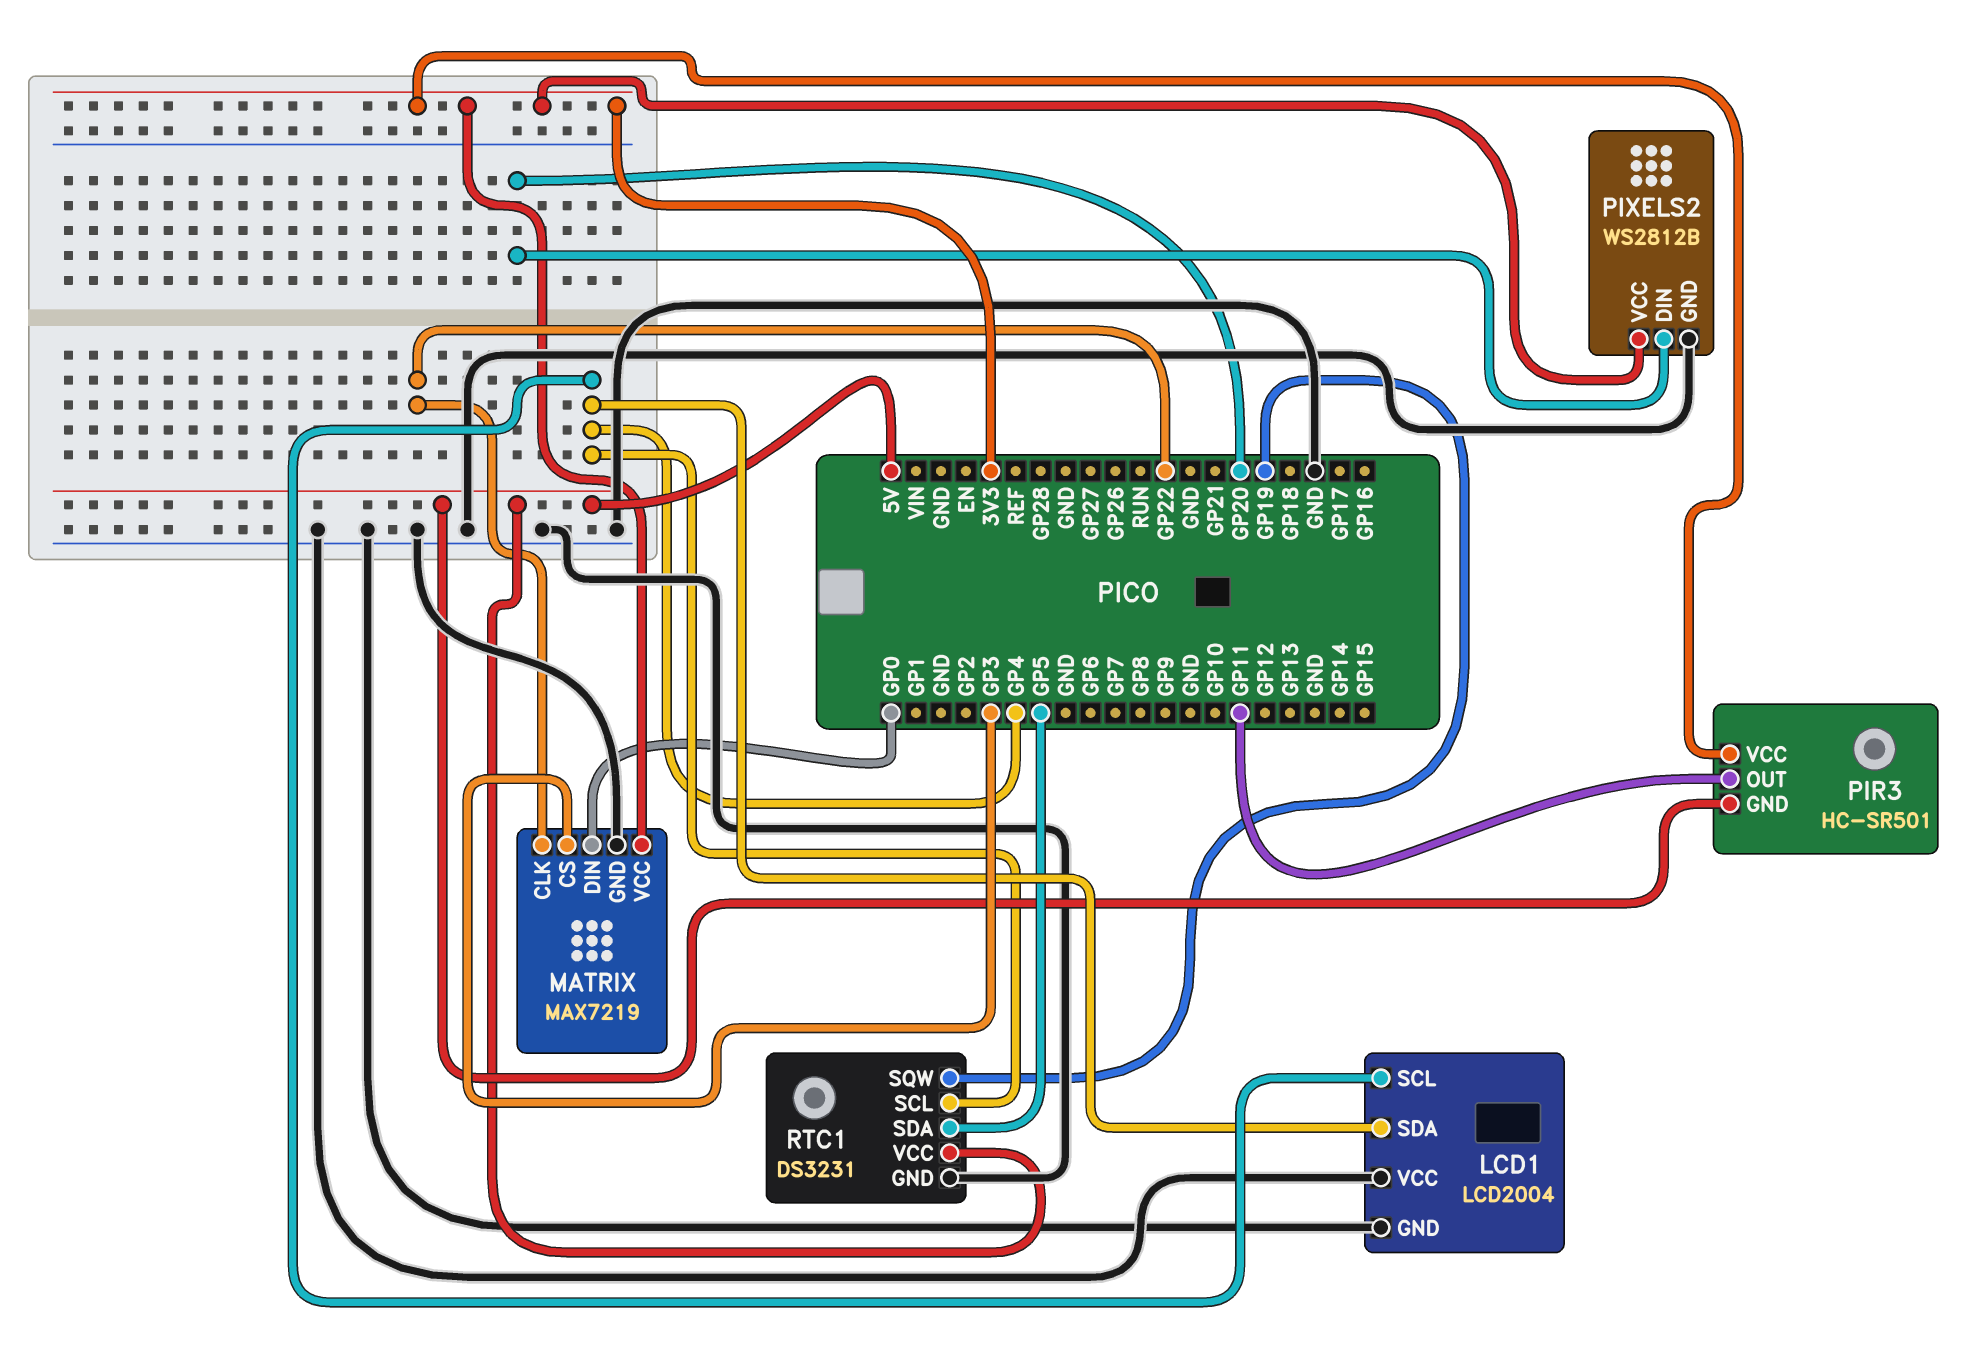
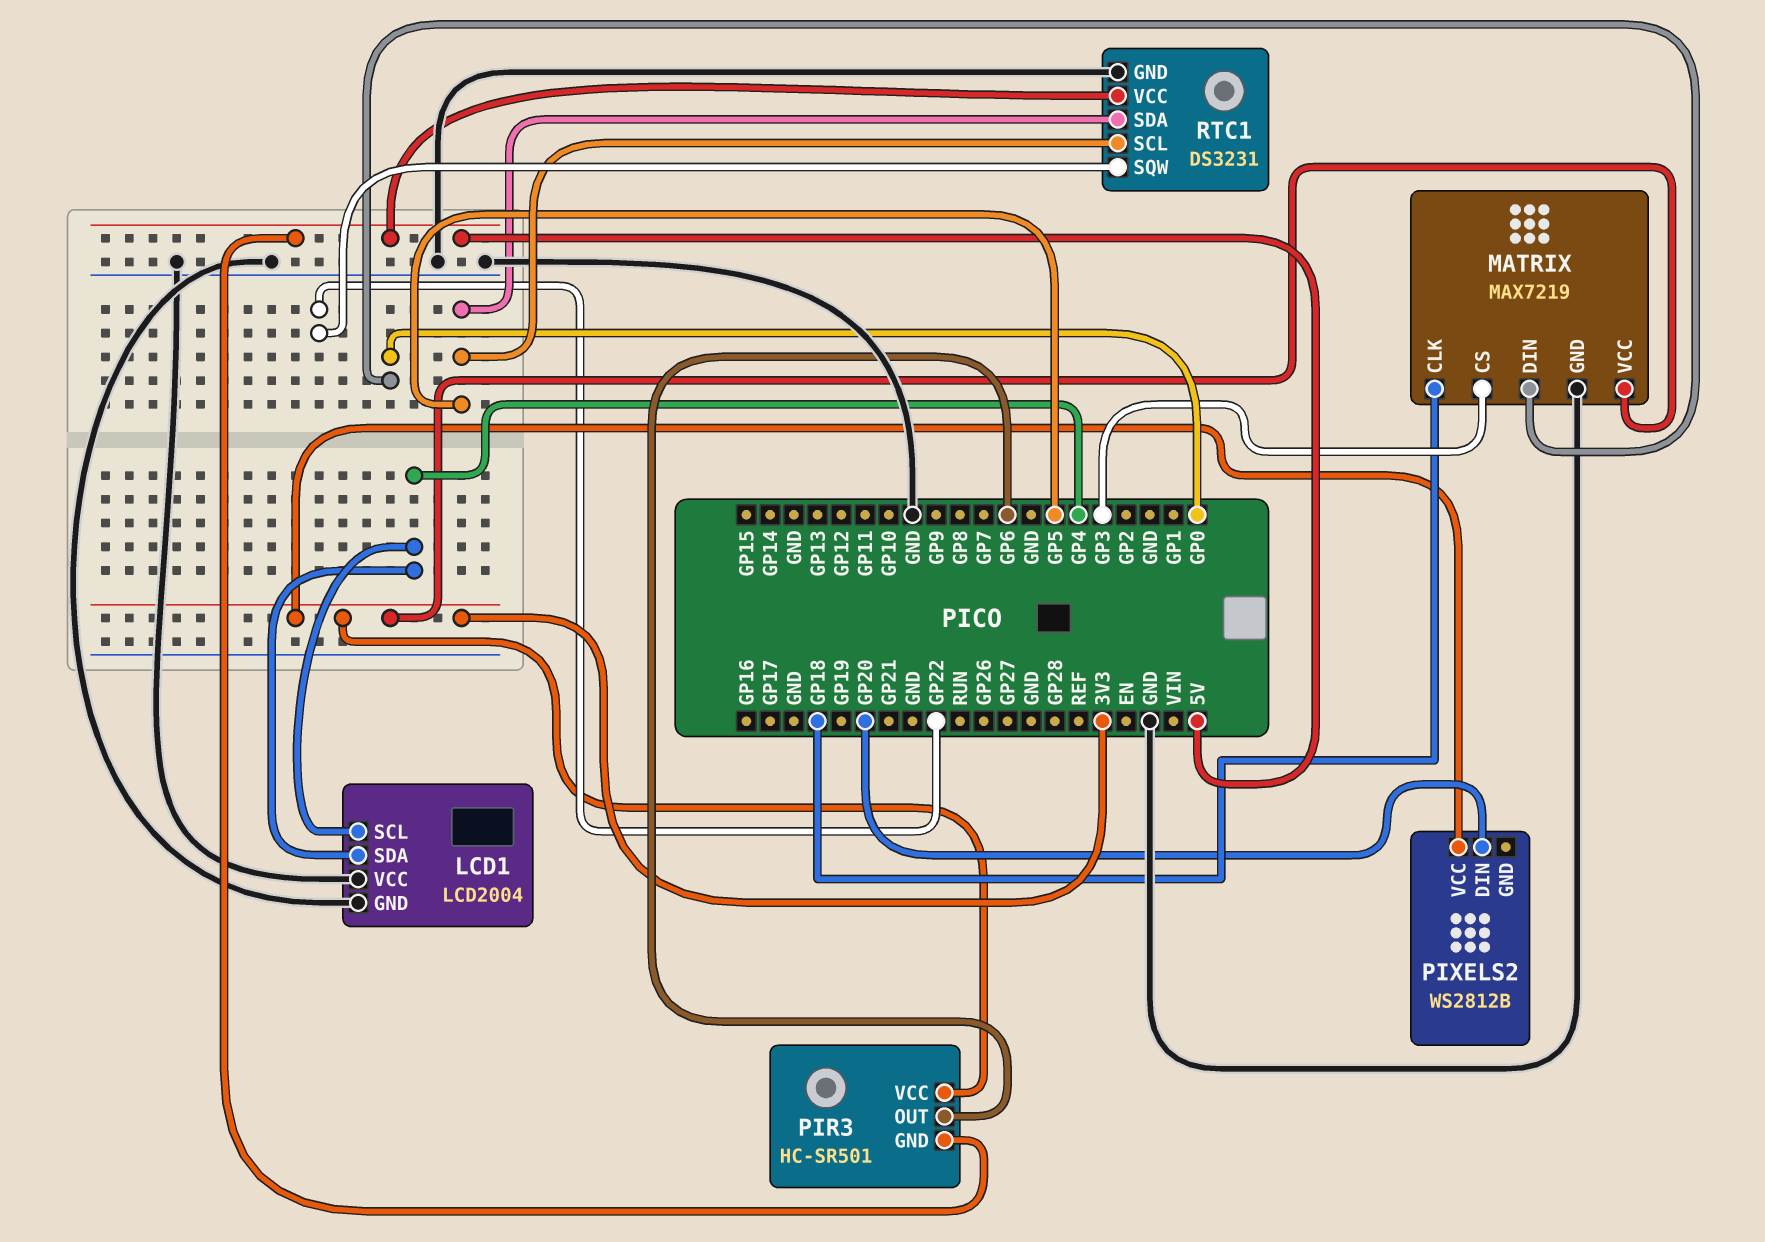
MATRIX pin CLK: GP22 -> GP18
PIR3 pin OUT: GP11 -> GP6
PIXELS2 pin GND: GND -> none
RTC1 pin SCL: GP4 -> GP5
RTC1 pin SQW: GP19 -> GP22

